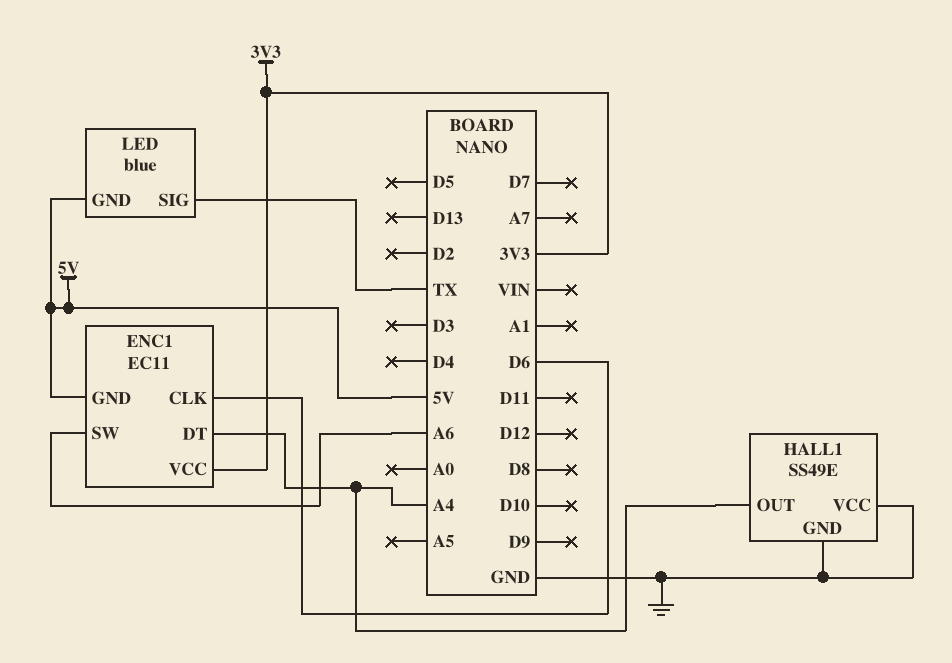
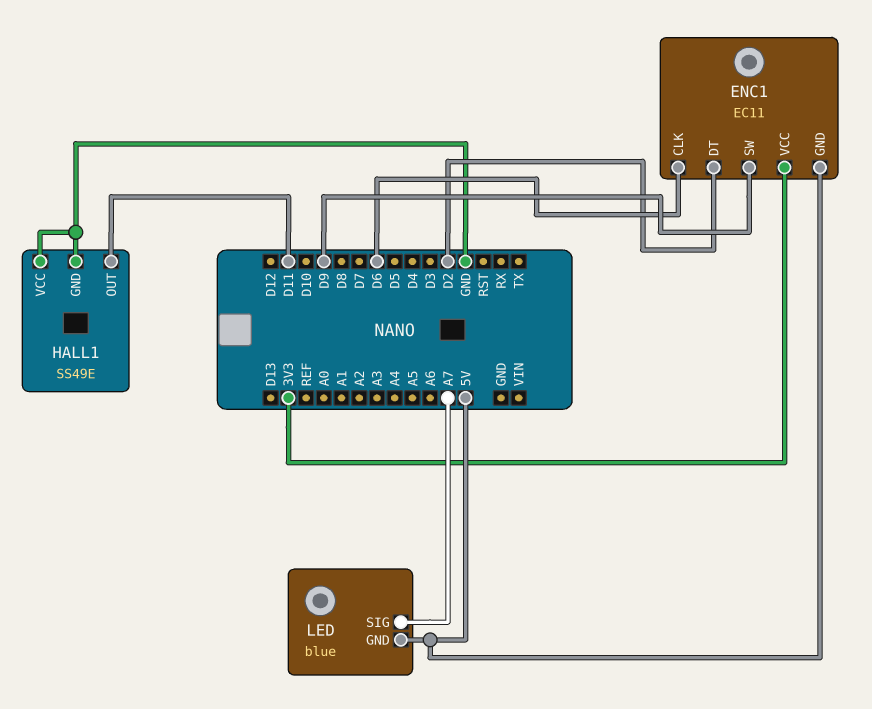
ENC1 pin DT: A4 -> D2
ENC1 pin SW: A6 -> D9
HALL1 pin OUT: A4 -> D11
LED pin SIG: TX -> A7

